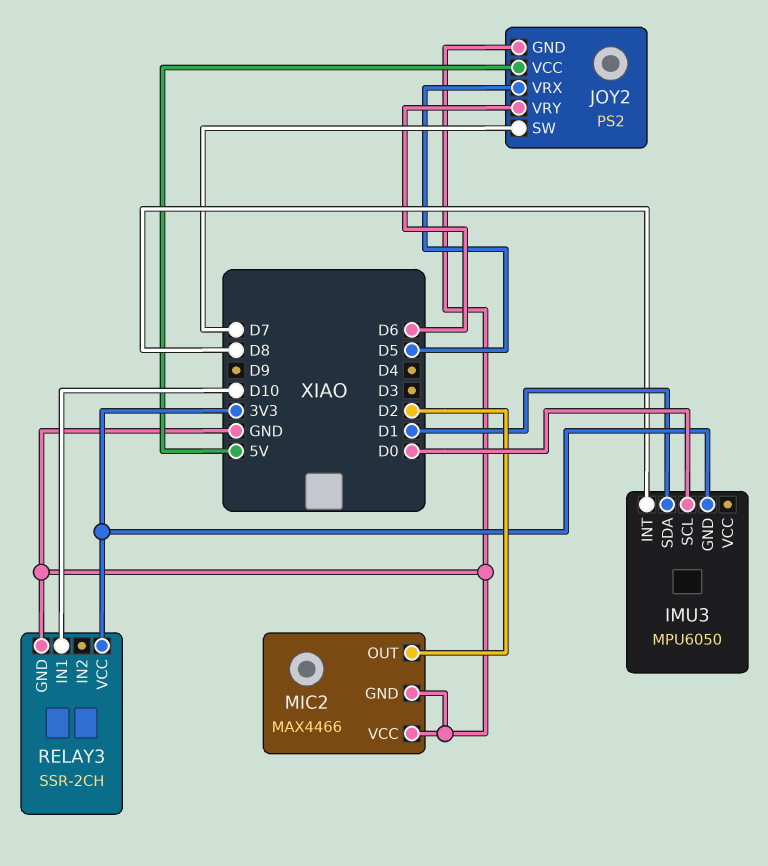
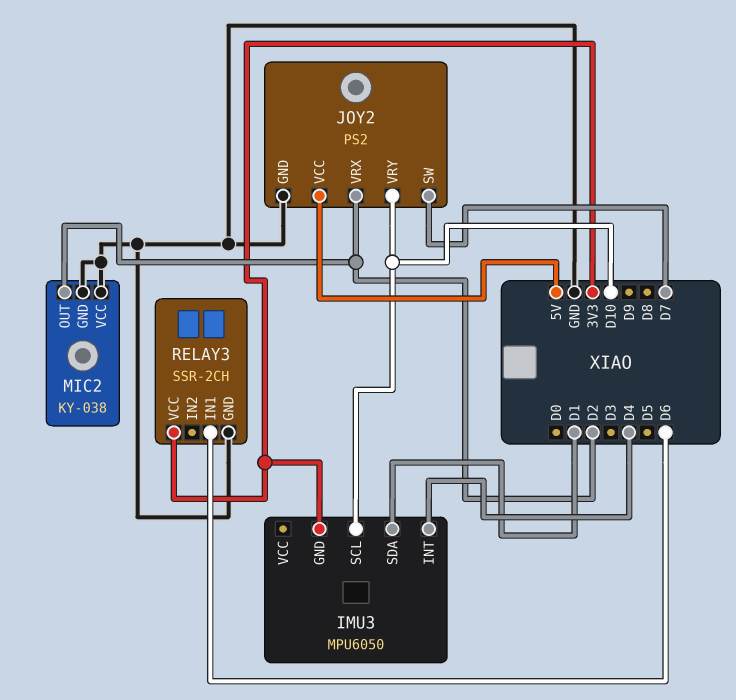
IMU3 pin INT: D8 -> D4
IMU3 pin SCL: D0 -> D10
JOY2 pin VRX: D5 -> D2
JOY2 pin VRY: D6 -> D10
MIC2: MAX4466 -> KY-038
RELAY3 pin IN1: D10 -> D6

